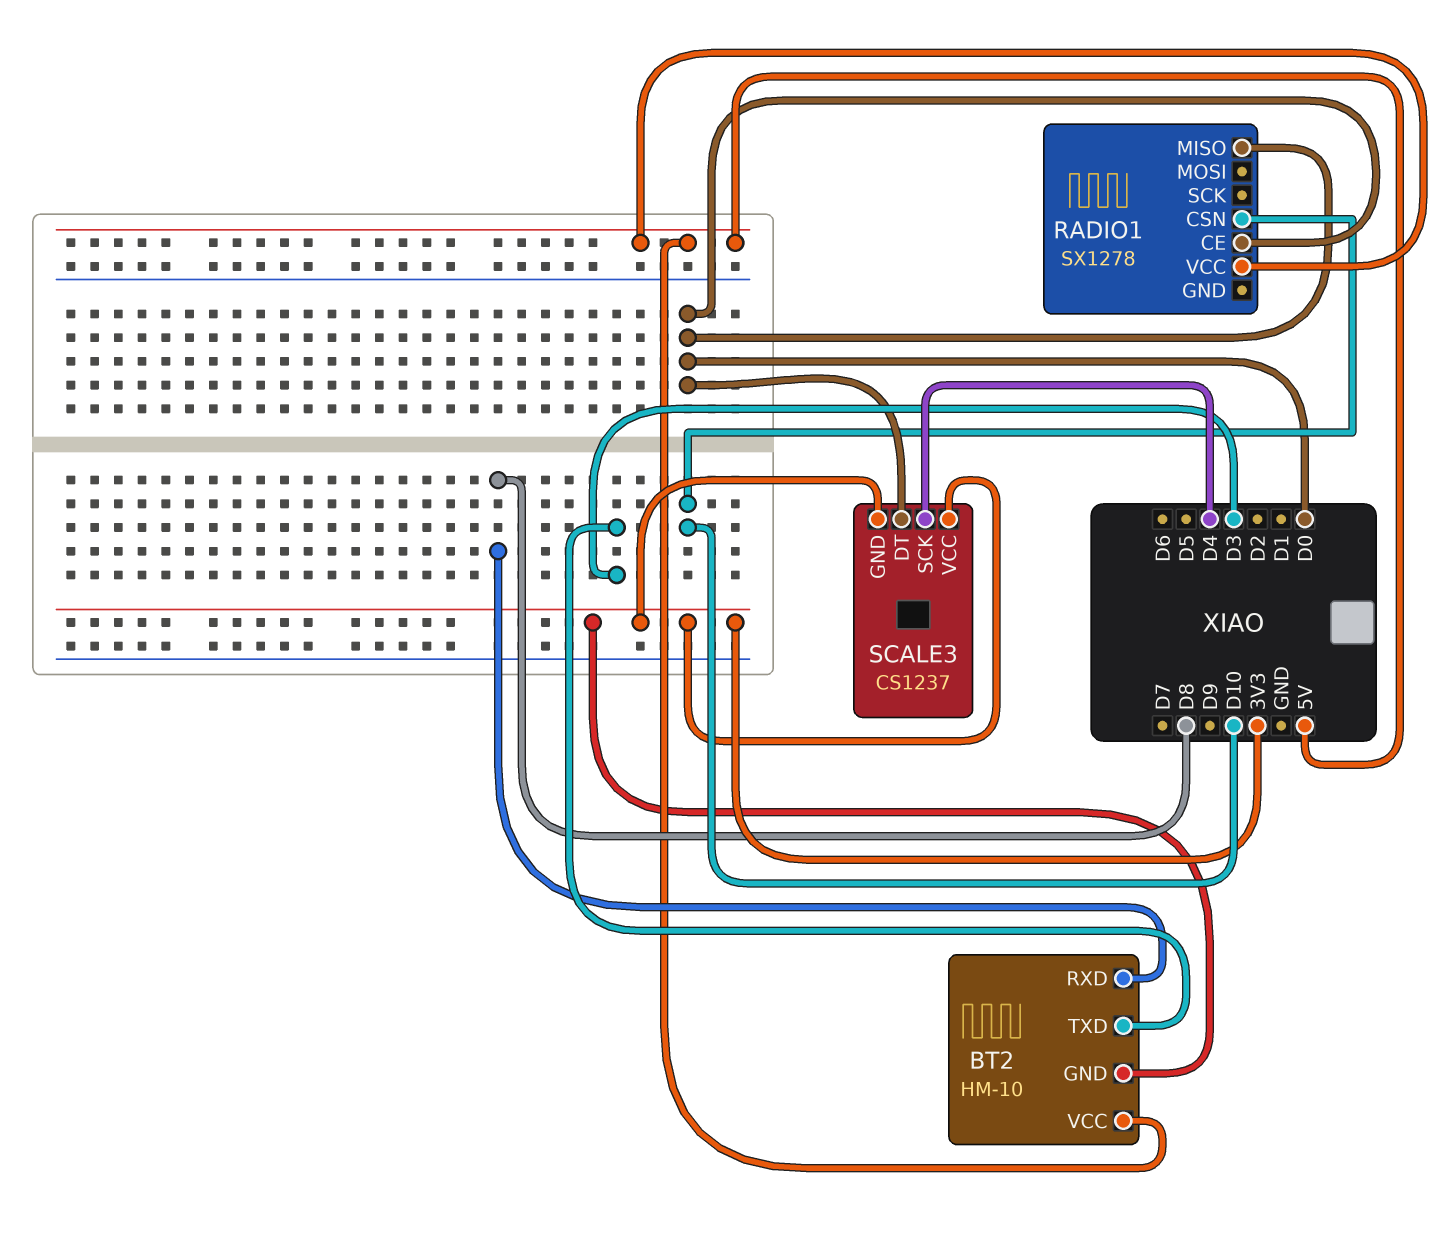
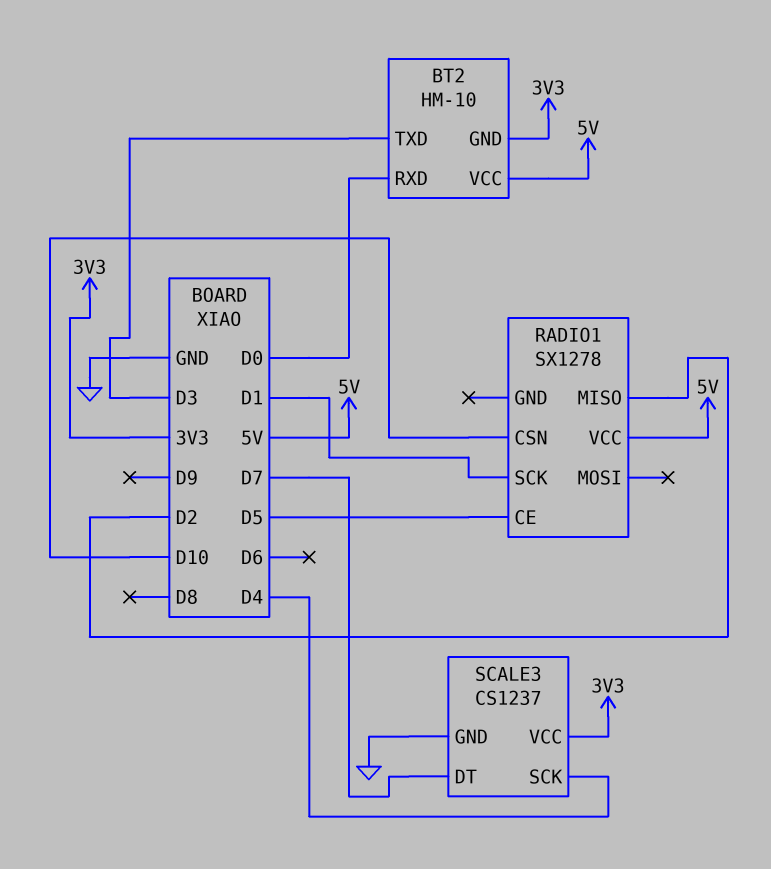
BT2 pin RXD: D8 -> D0
RADIO1 pin CE: D0 -> D5
RADIO1 pin MISO: D0 -> D2
RADIO1 pin SCK: none -> D1
SCALE3 pin DT: D0 -> D7
SCALE3 pin GND: 3V3 -> GND

